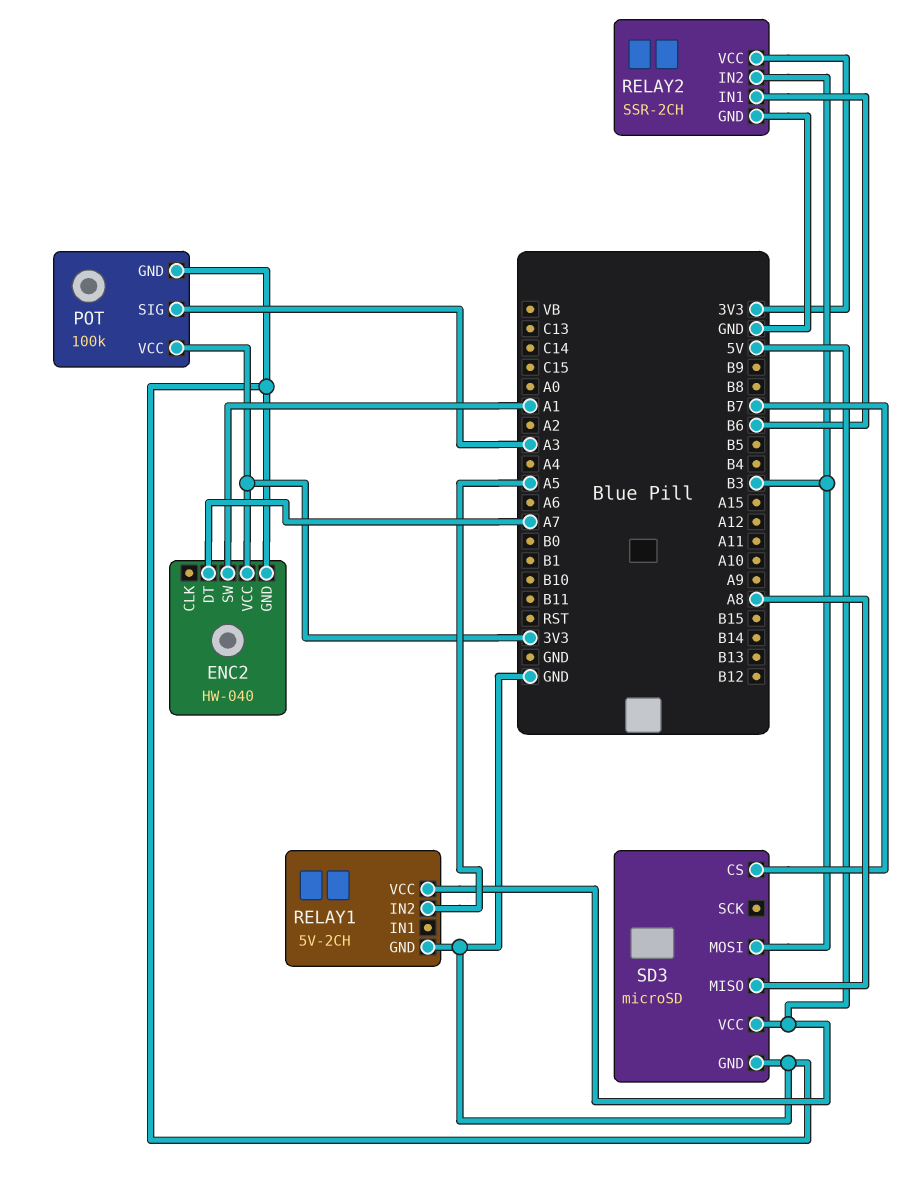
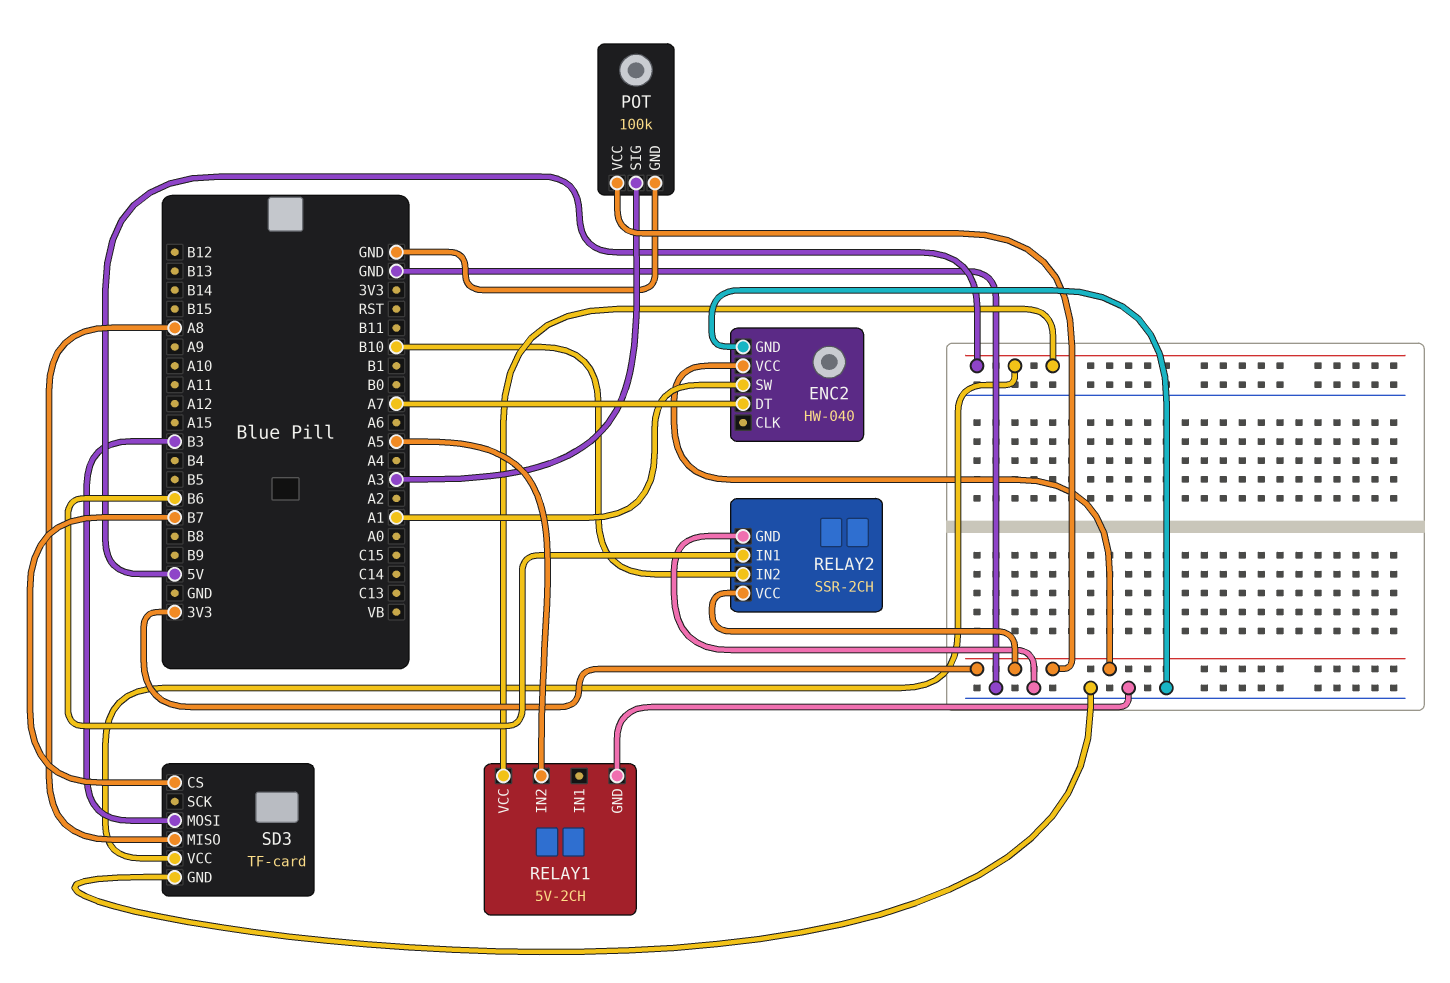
RELAY2 pin IN2: B3 -> B10
SD3: microSD -> TF-card

